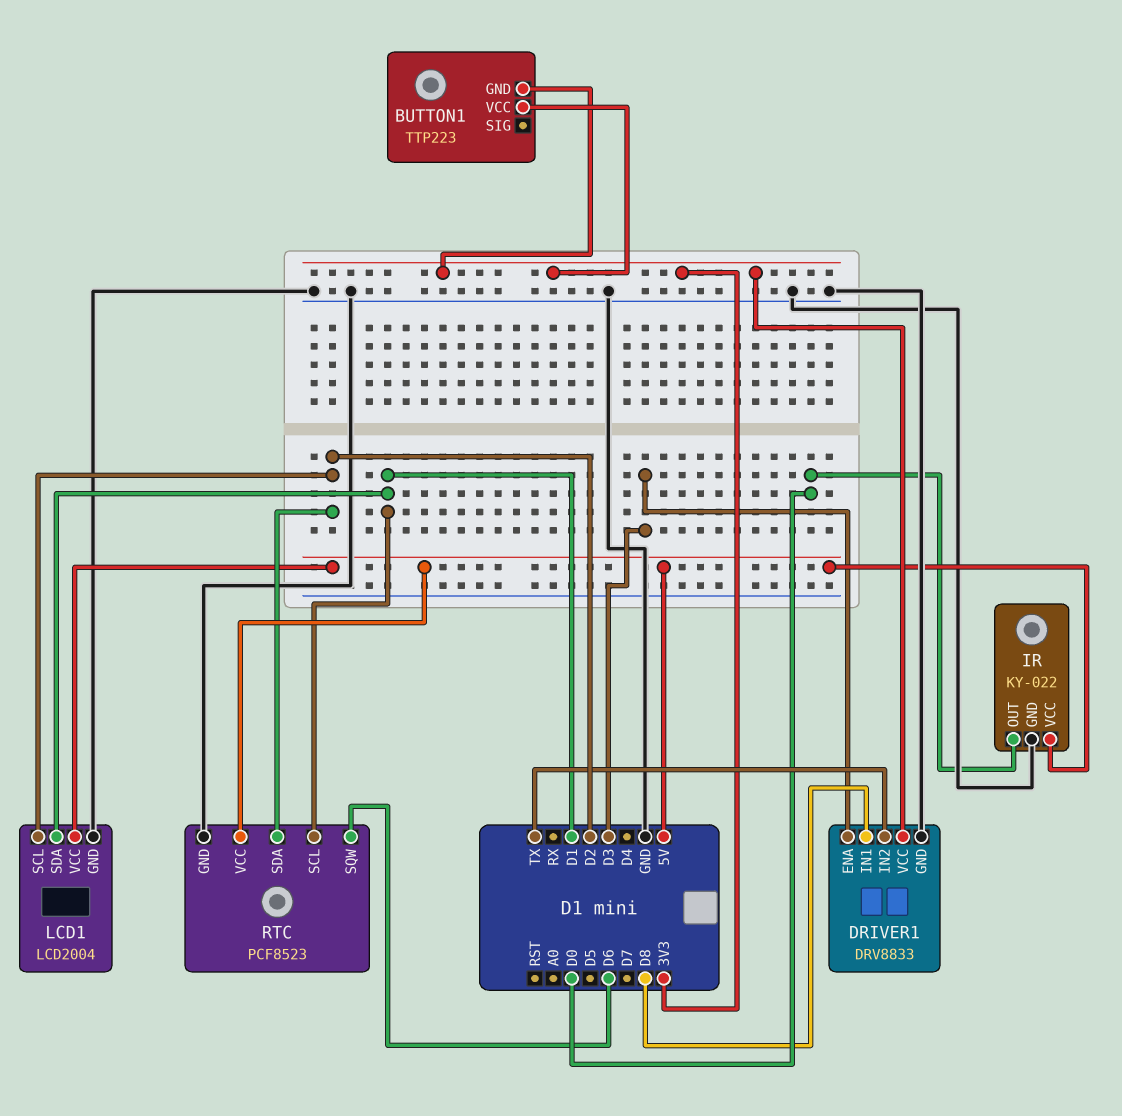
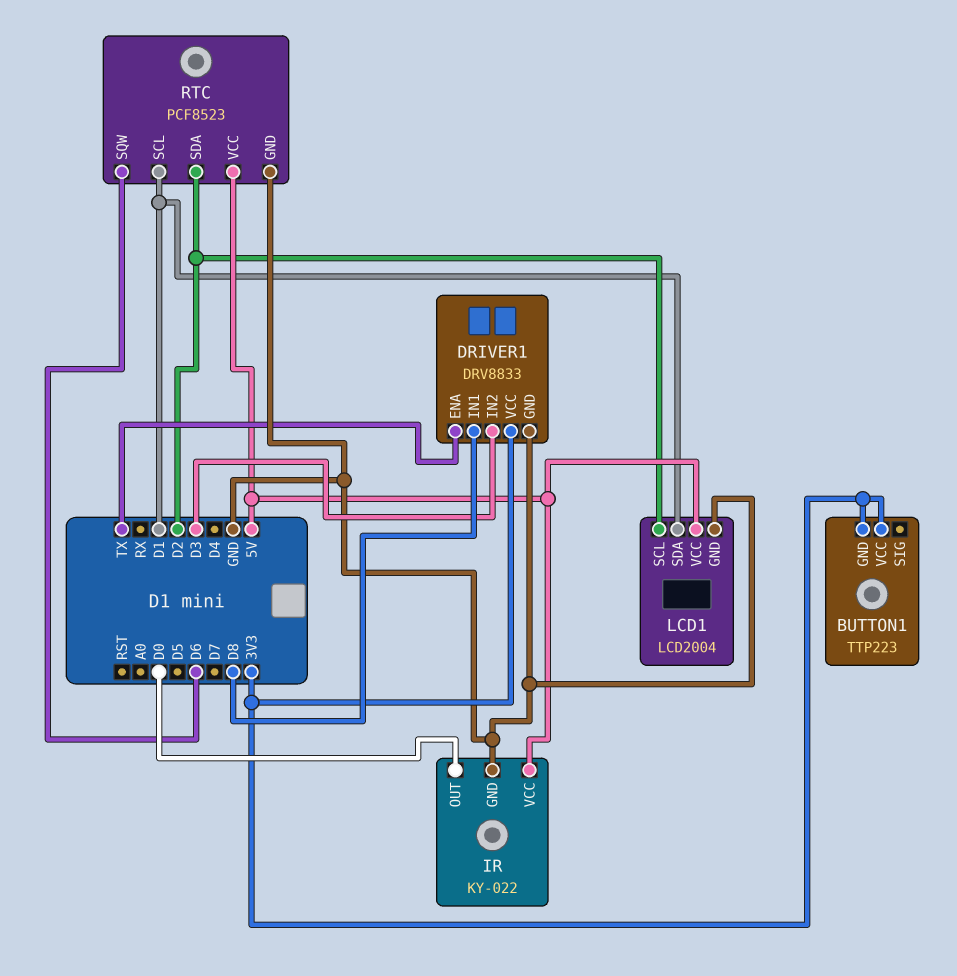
DRIVER1 pin ENA: D3 -> TX
DRIVER1 pin IN2: TX -> D3

